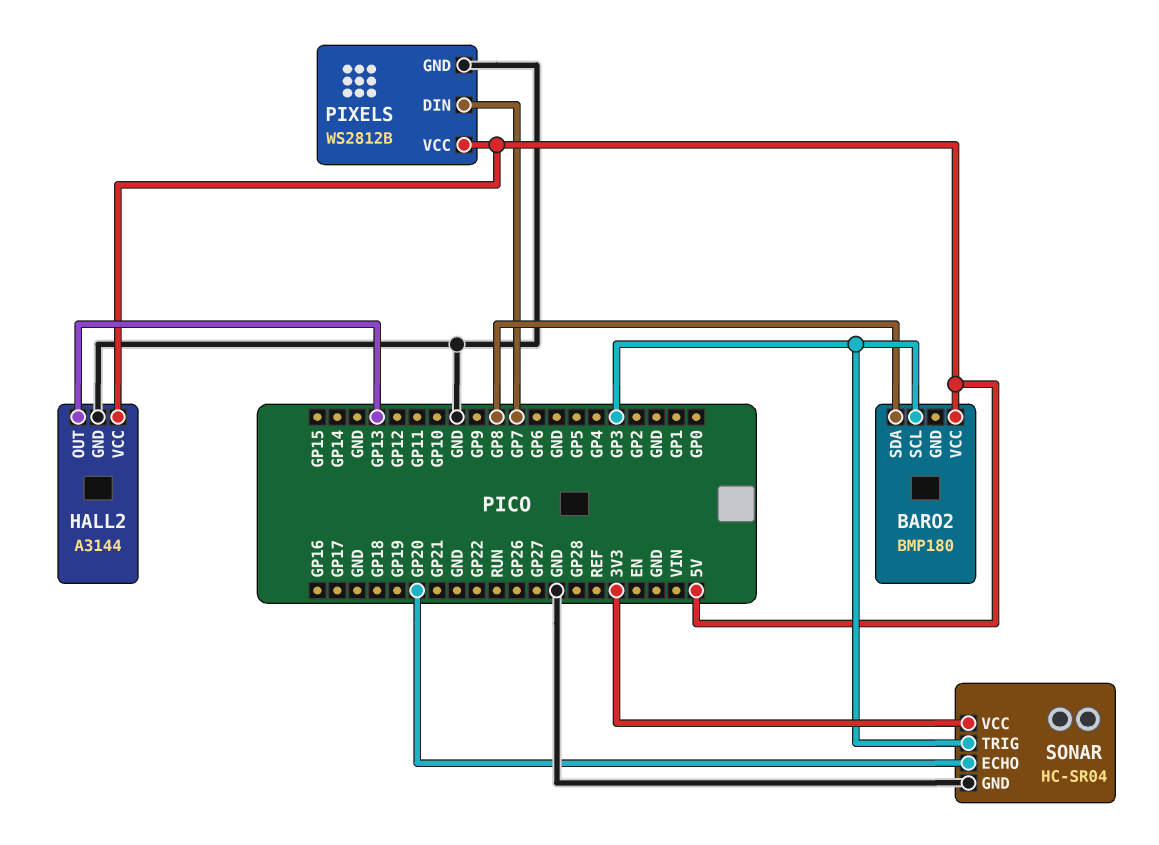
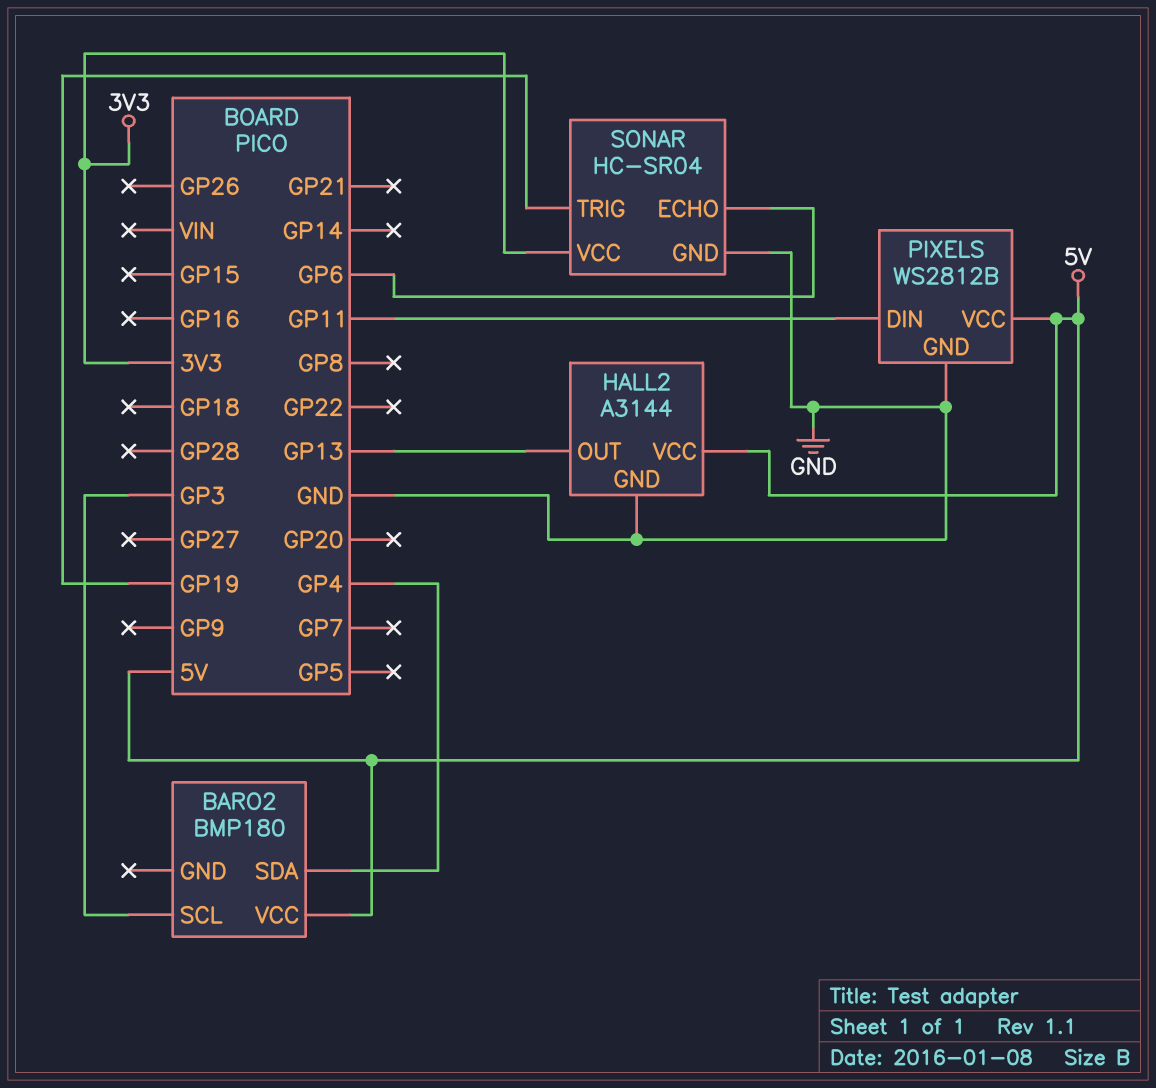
BARO2 pin SDA: GP8 -> GP4
PIXELS pin DIN: GP7 -> GP11
SONAR pin ECHO: GP20 -> GP6
SONAR pin TRIG: GP3 -> GP19

